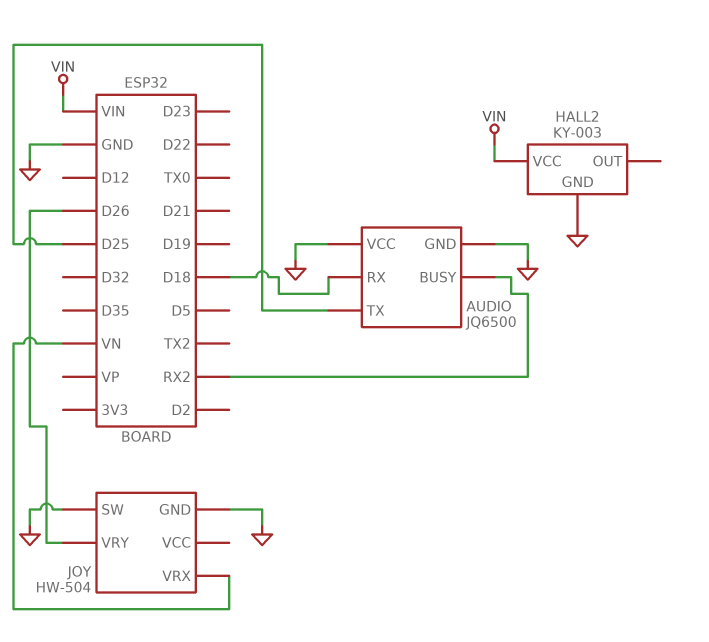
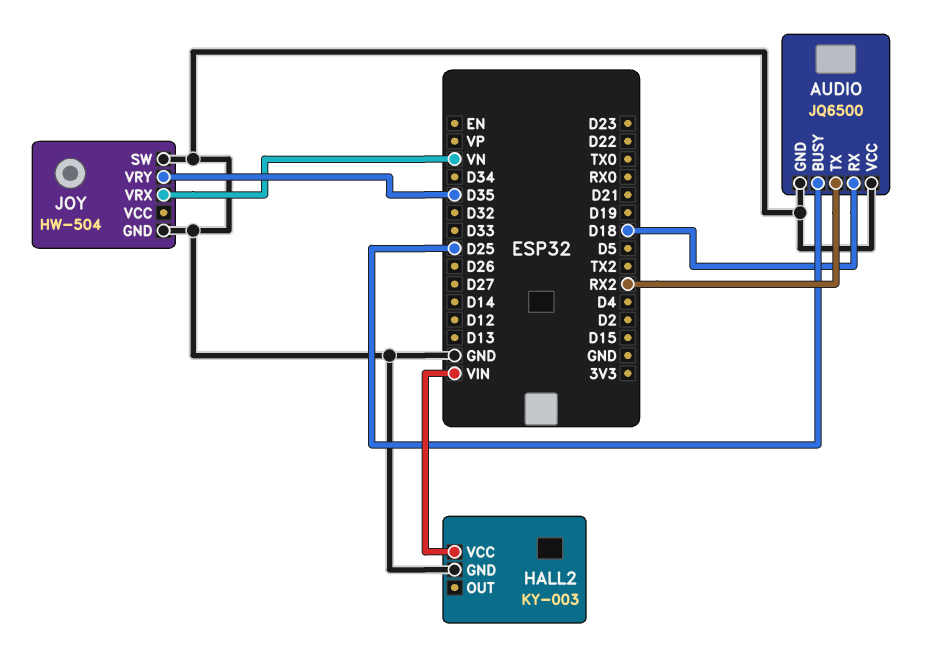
AUDIO pin BUSY: RX2 -> D25
AUDIO pin TX: D25 -> RX2
JOY pin VRY: D26 -> D35

